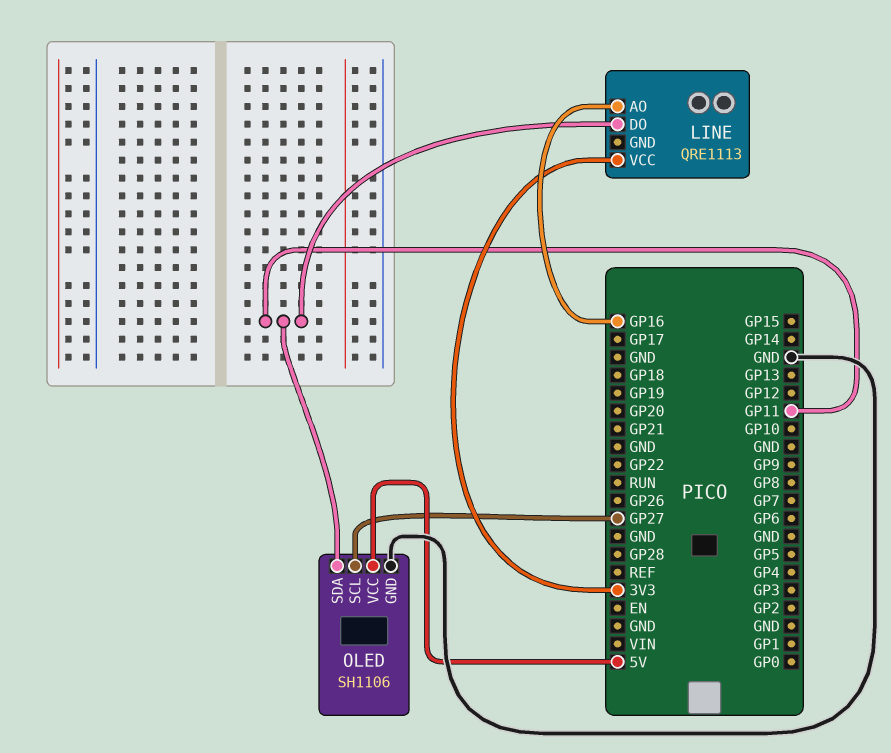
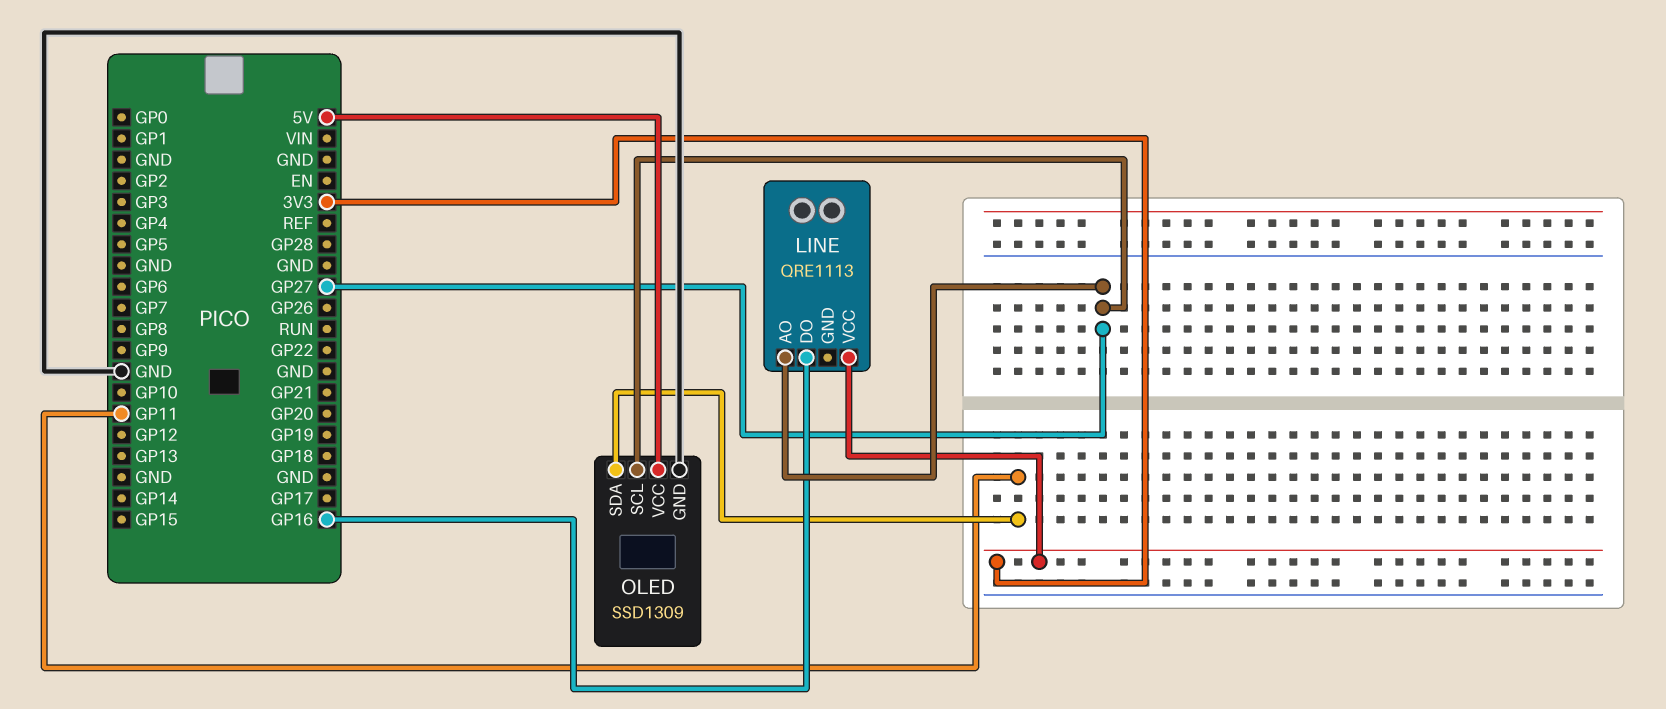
LINE pin AO: GP16 -> GP27
LINE pin DO: GP11 -> GP16
OLED: SH1106 -> SSD1309

